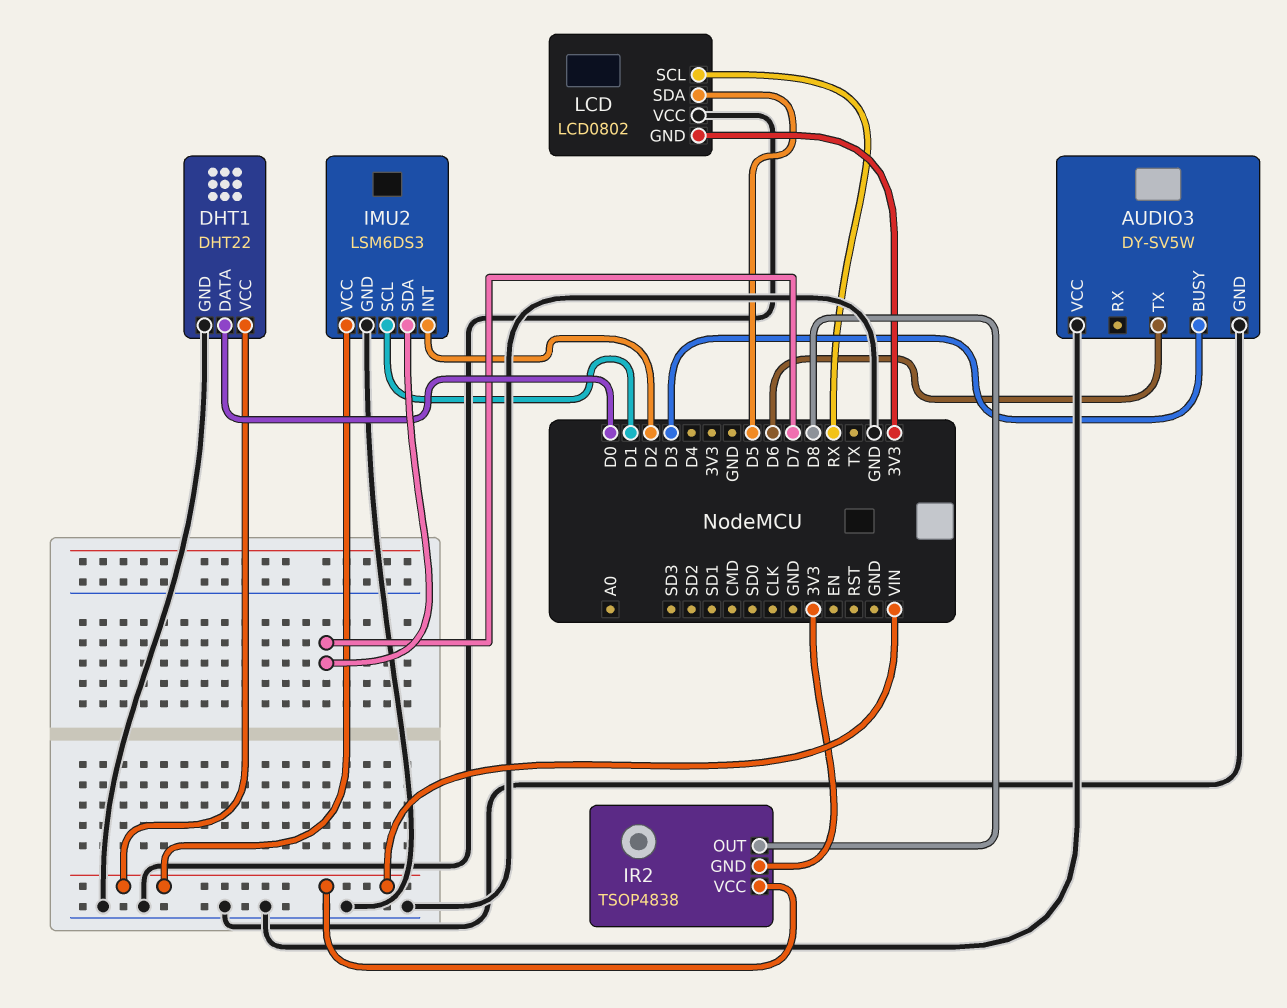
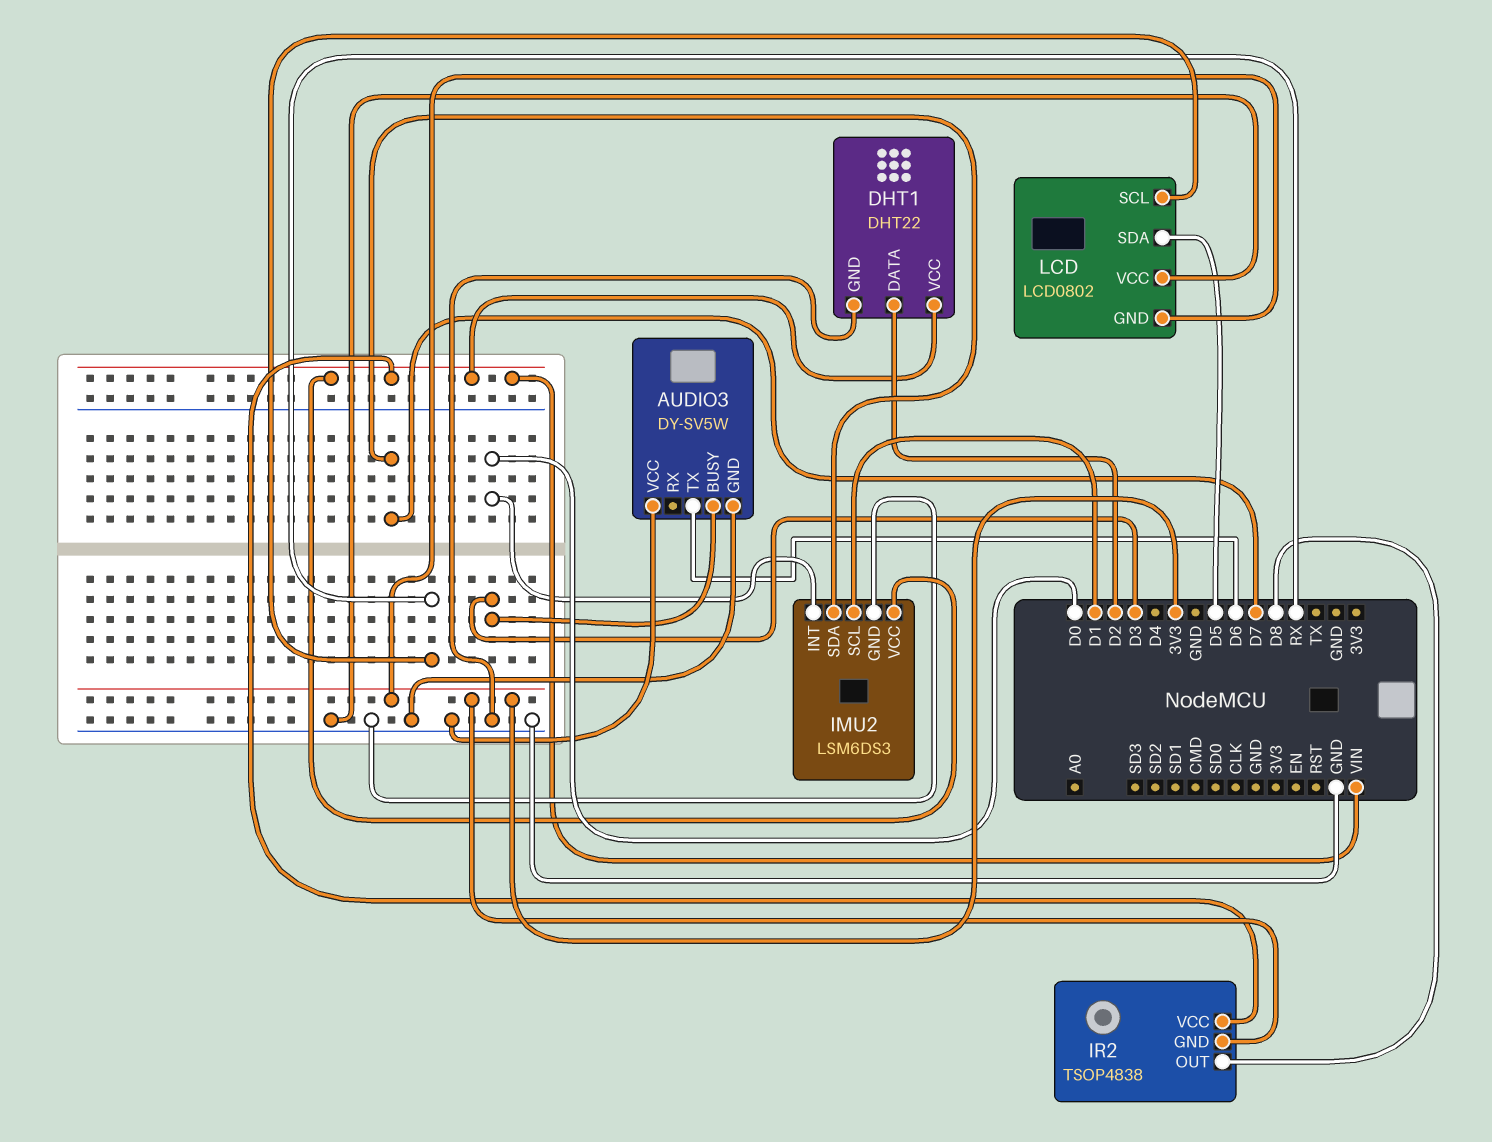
DHT1 pin DATA: D0 -> D2
IMU2 pin INT: D2 -> D0

